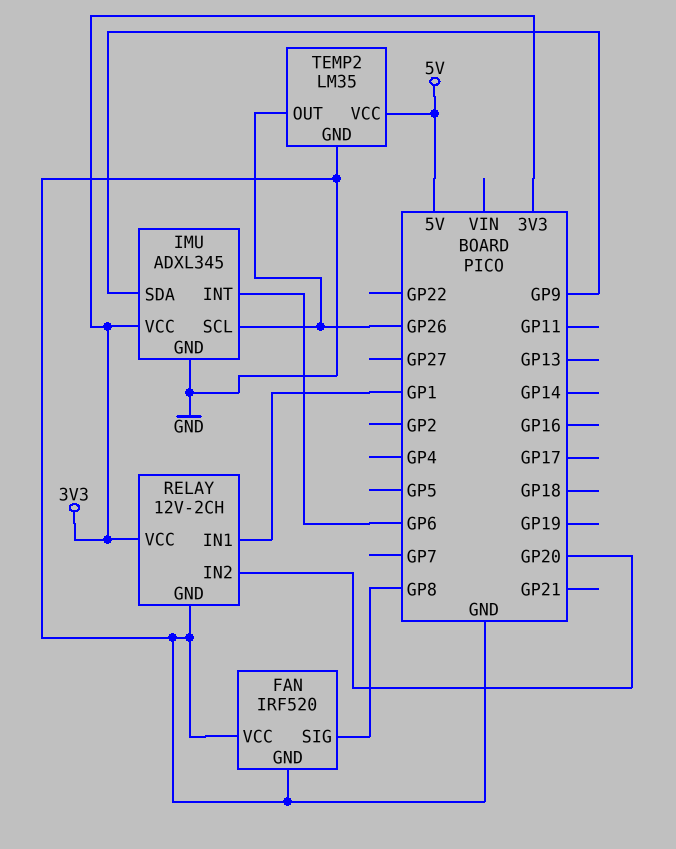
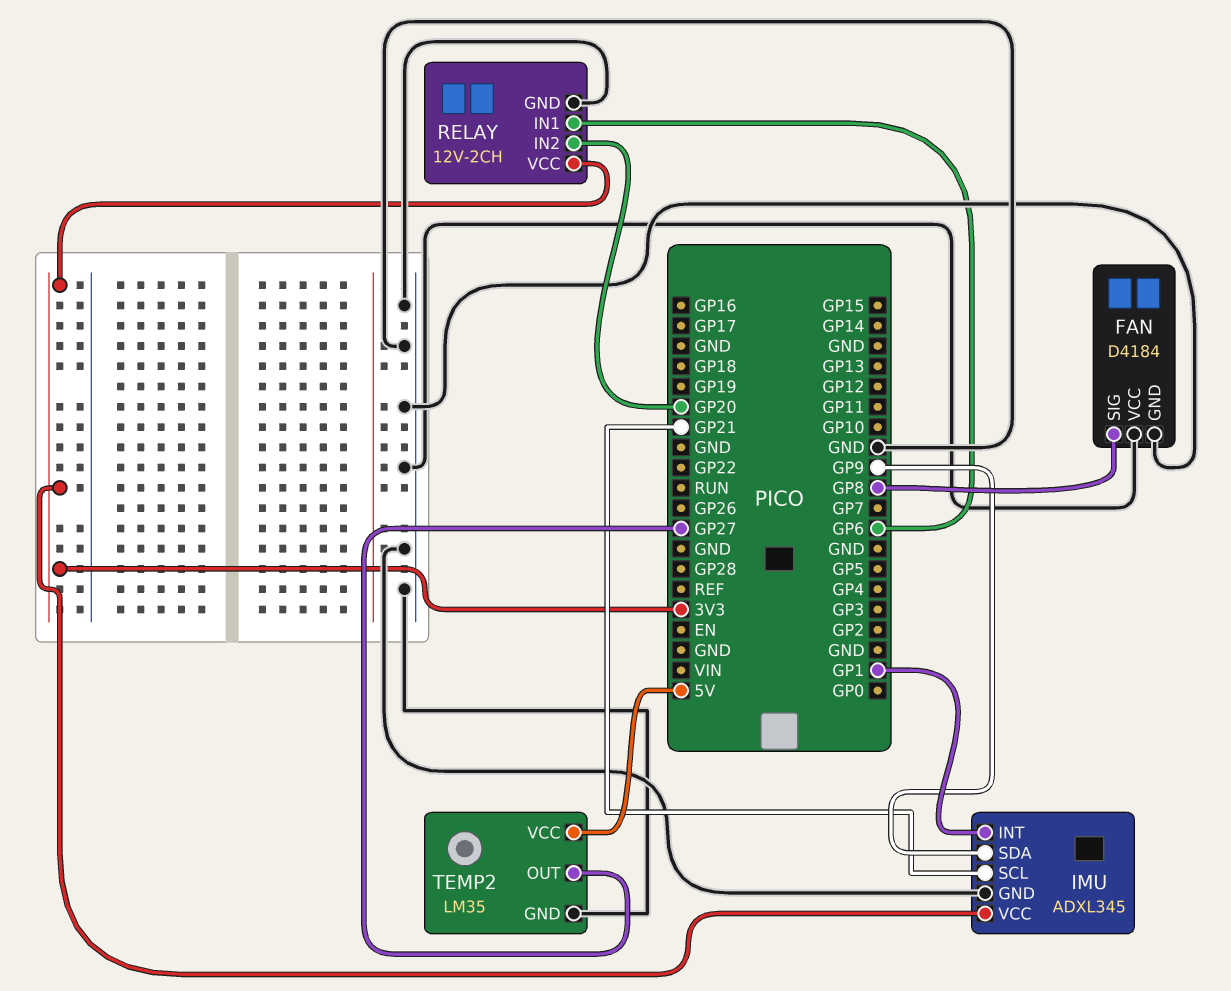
FAN: IRF520 -> D4184
IMU pin INT: GP6 -> GP1
IMU pin SCL: GP26 -> GP21
RELAY pin IN1: GP1 -> GP6
TEMP2 pin OUT: GP26 -> GP27

